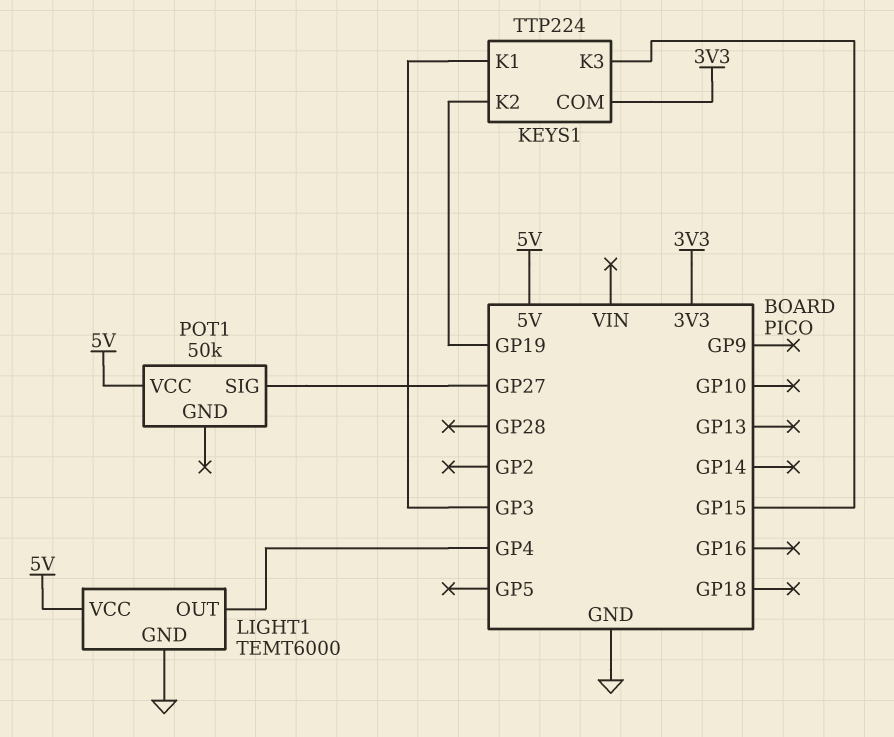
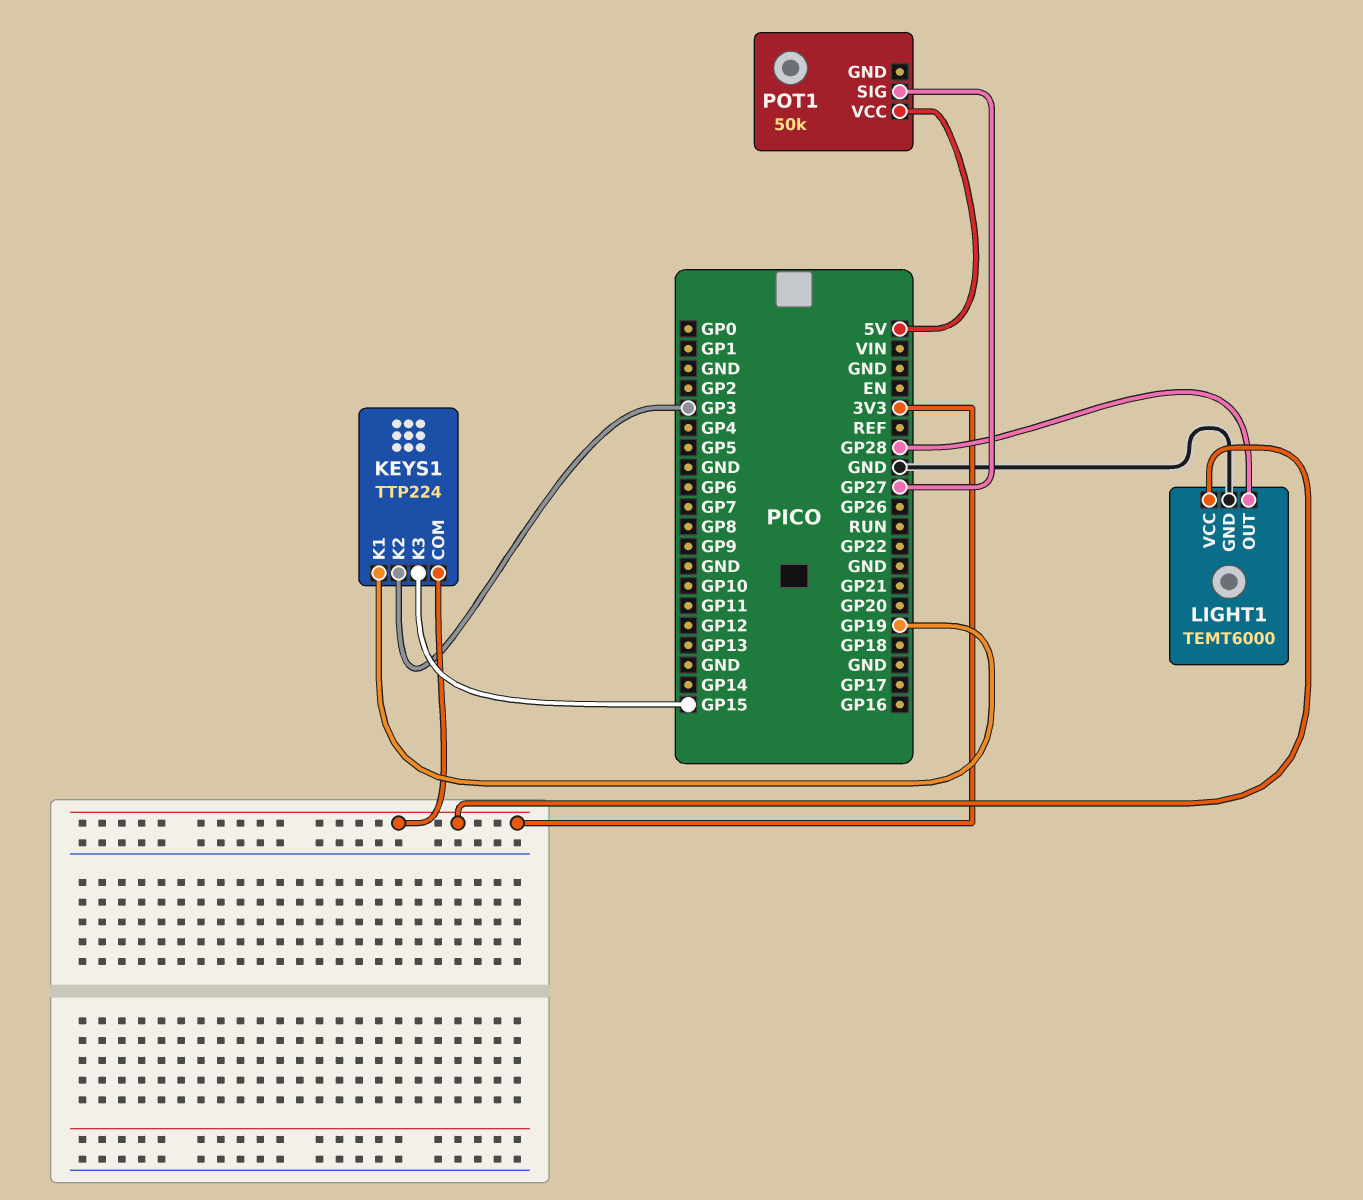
KEYS1 pin K1: GP3 -> GP19
KEYS1 pin K2: GP19 -> GP3
LIGHT1 pin OUT: GP4 -> GP28
LIGHT1 pin VCC: 5V -> 3V3

